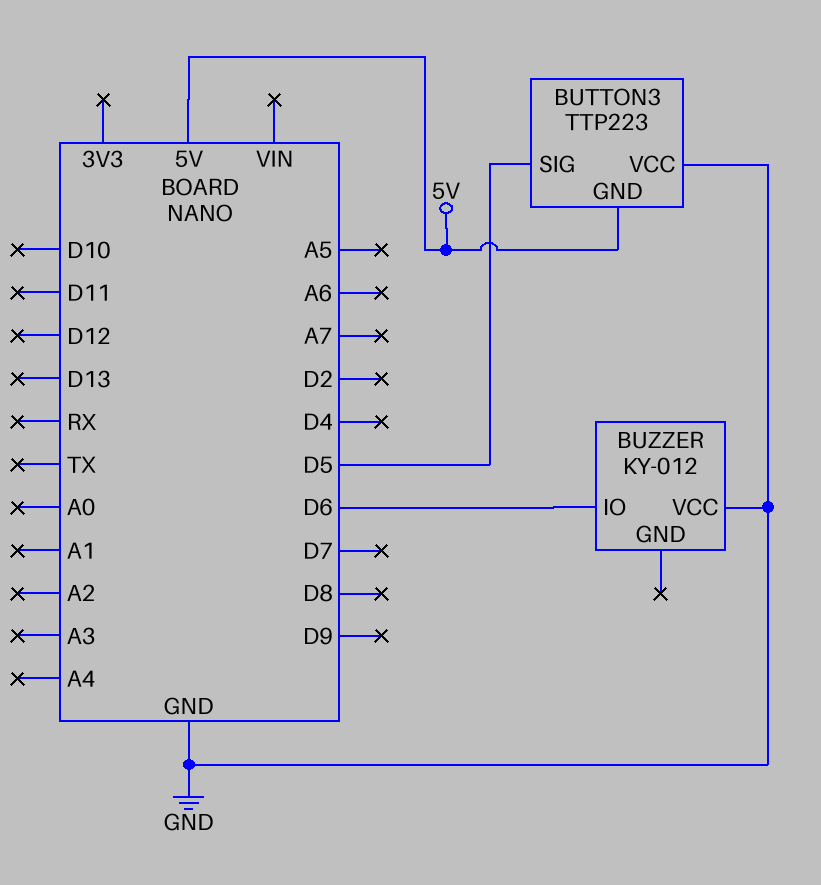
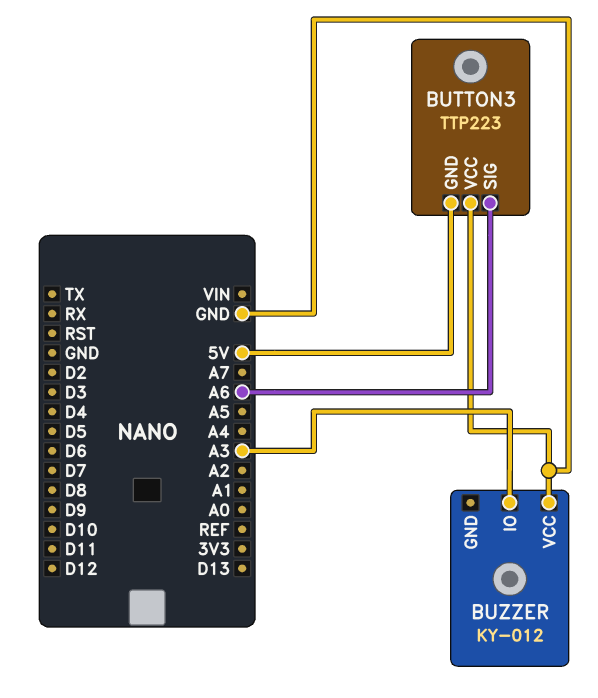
BUTTON3 pin SIG: D5 -> A6
BUZZER pin IO: D6 -> A3

